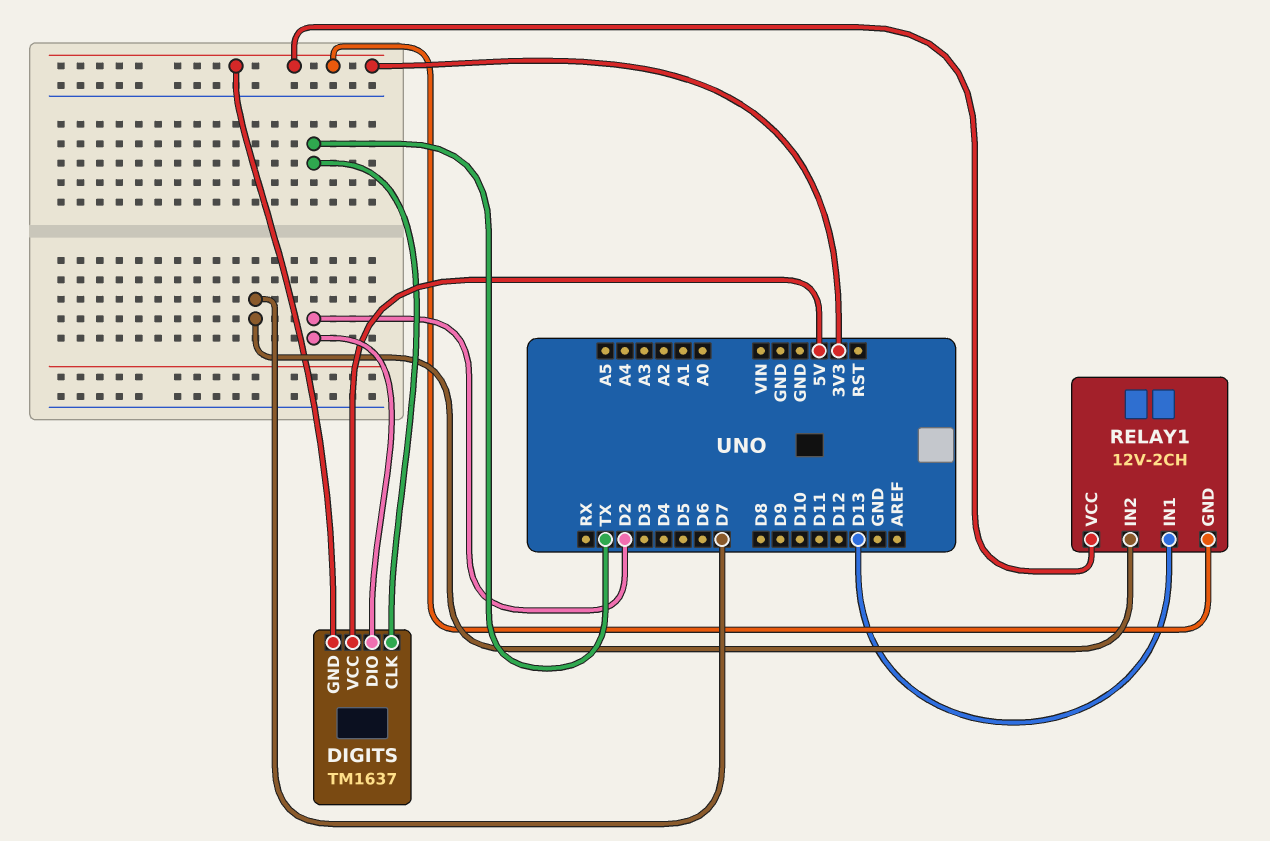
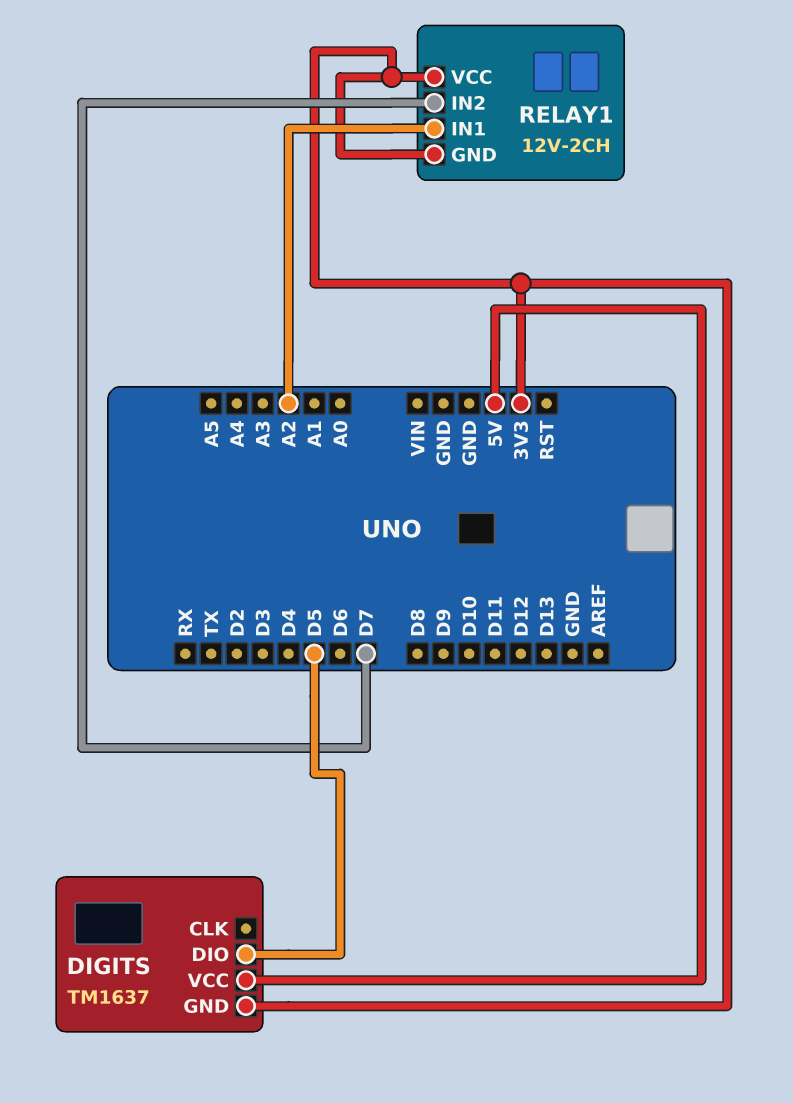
DIGITS pin CLK: TX -> none
DIGITS pin DIO: D2 -> D5
RELAY1 pin IN1: D13 -> A2

